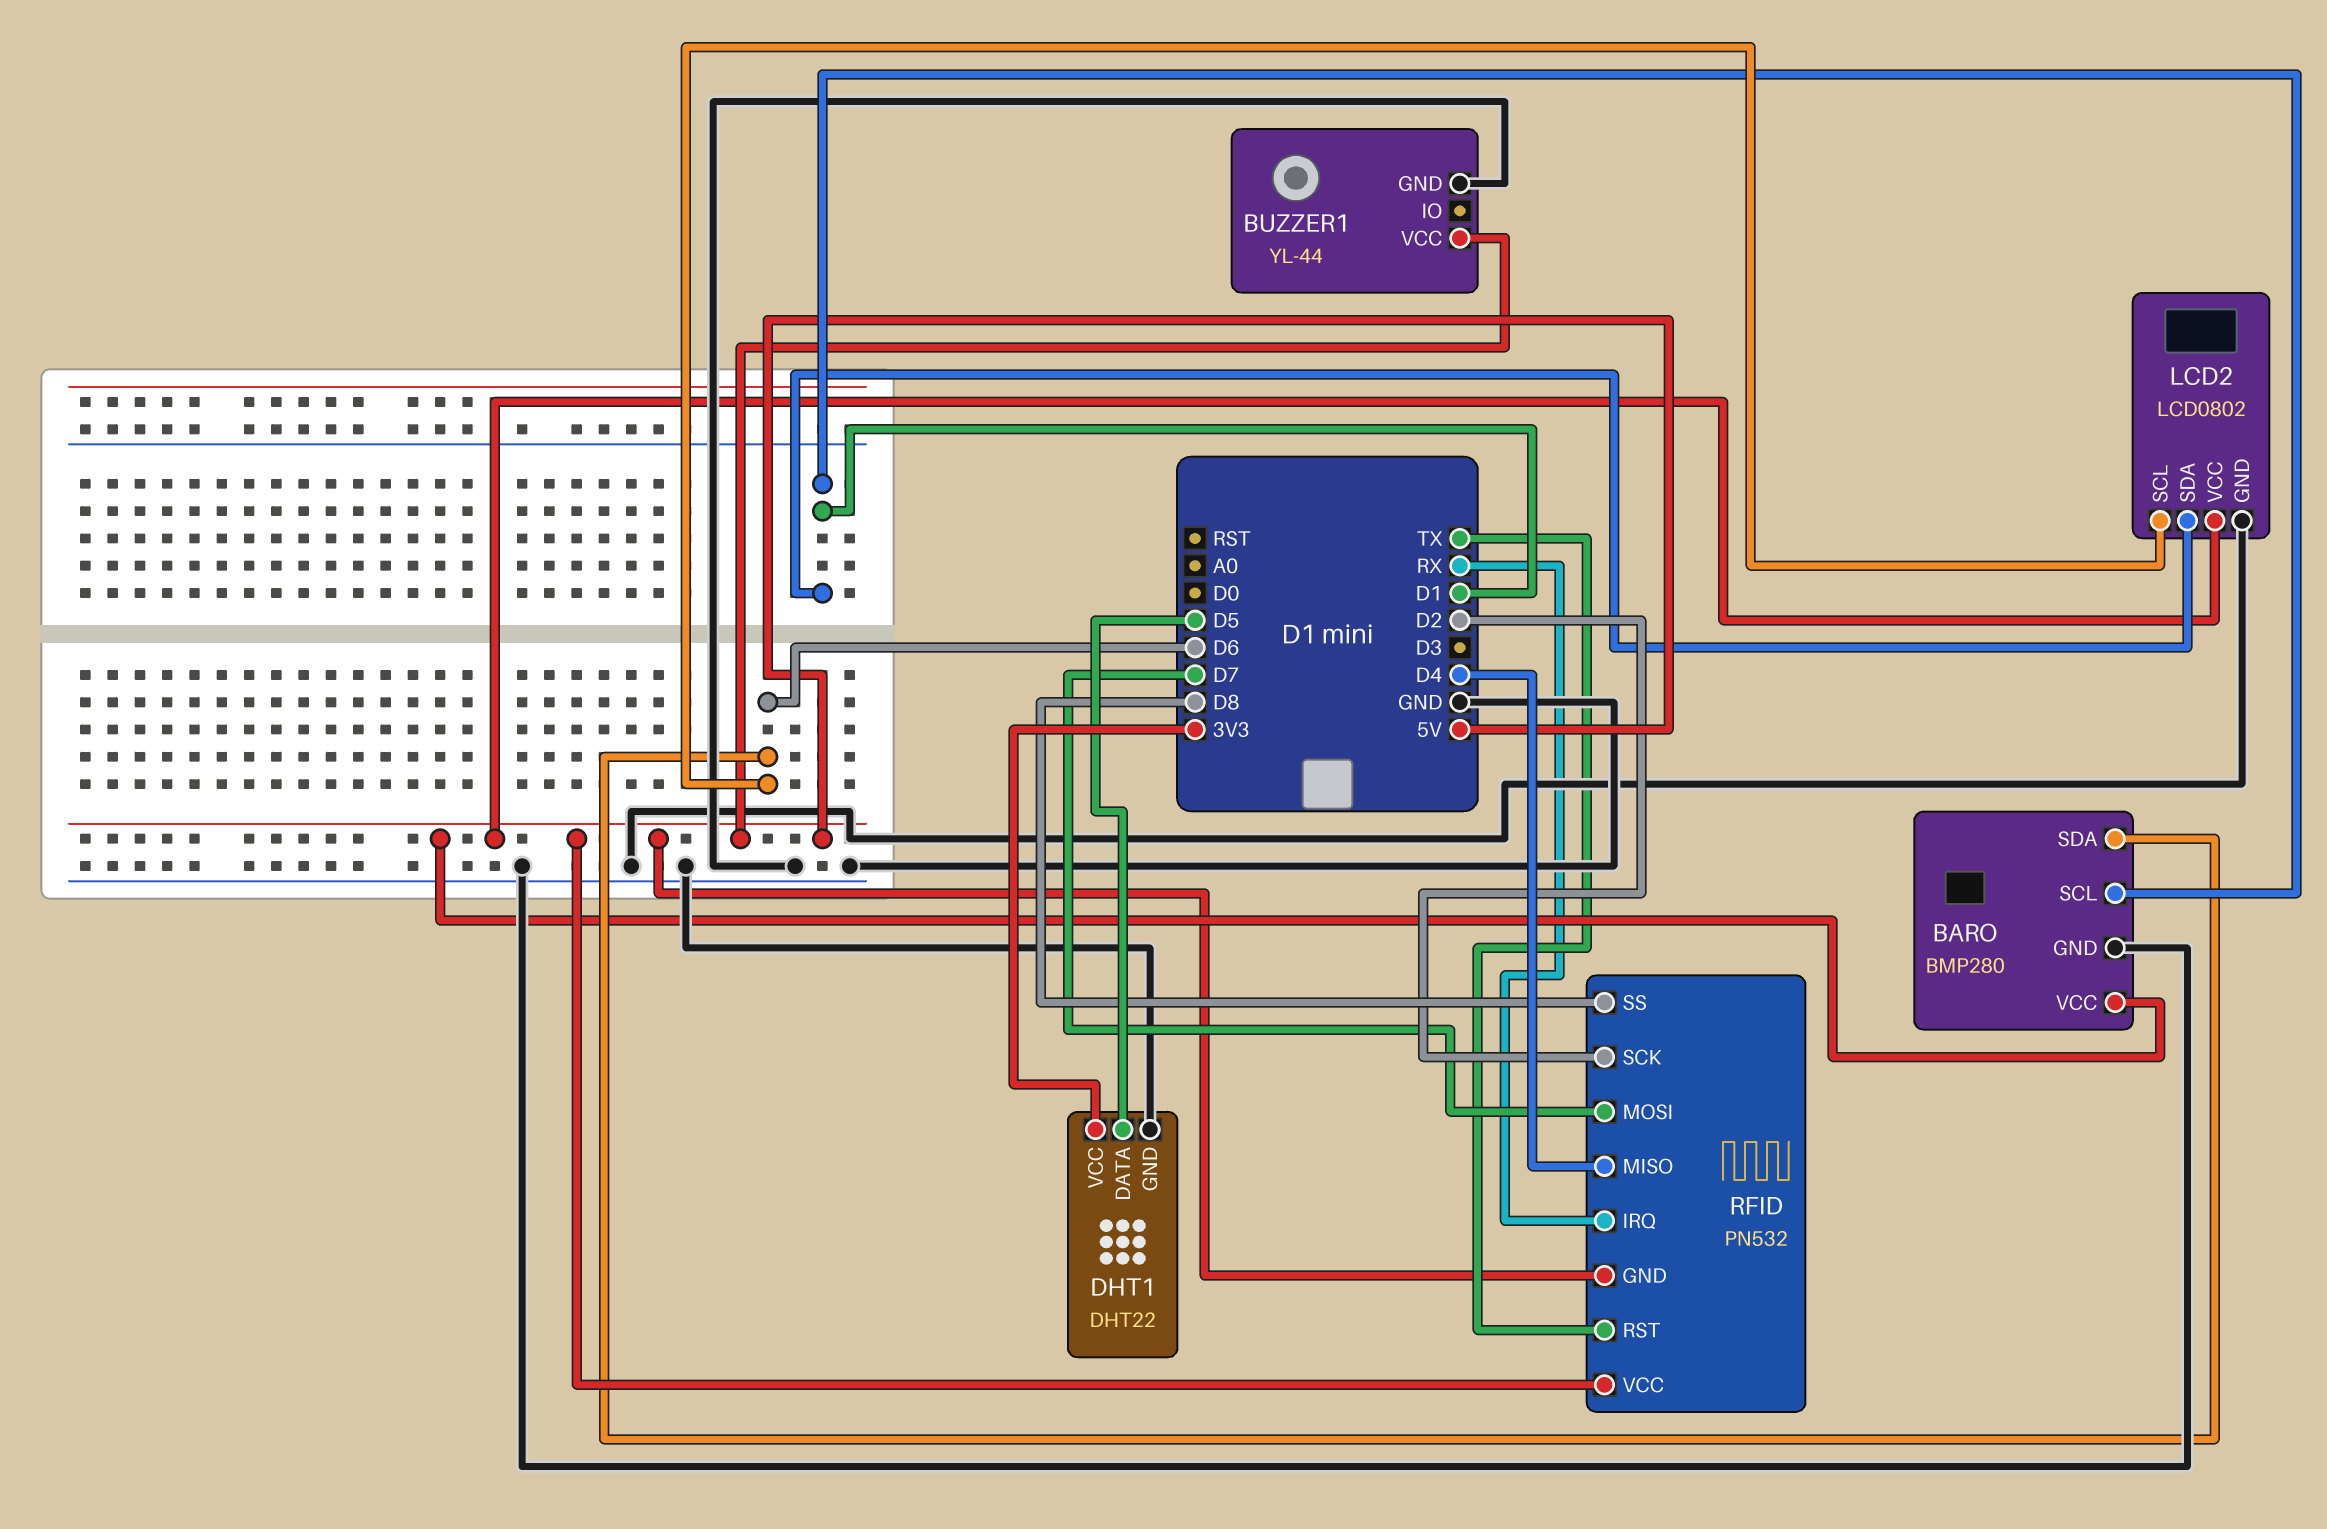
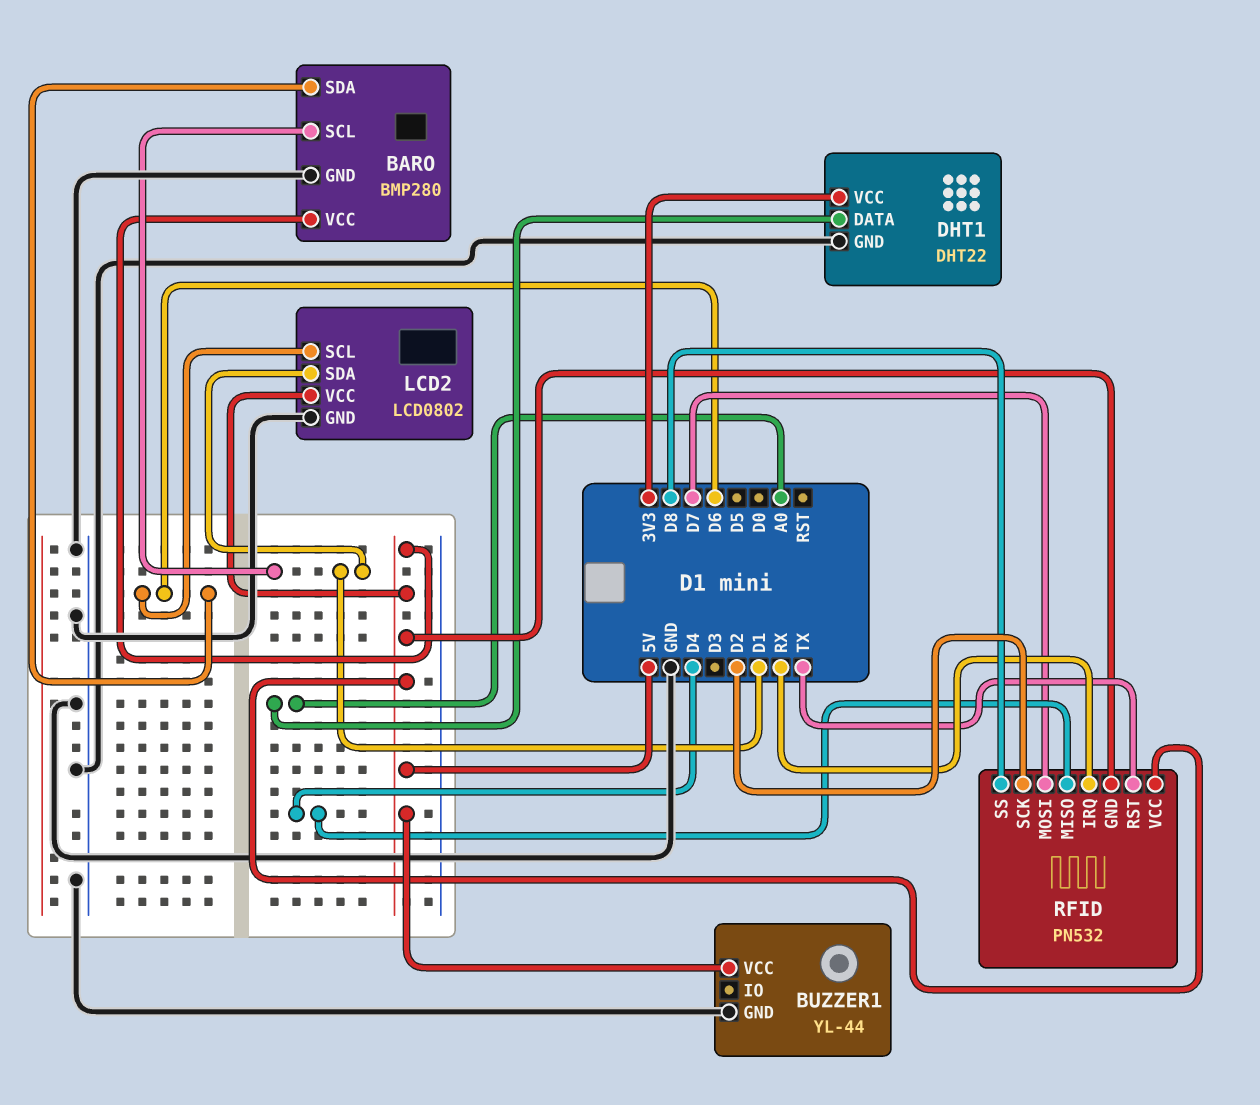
DHT1 pin DATA: D5 -> A0

